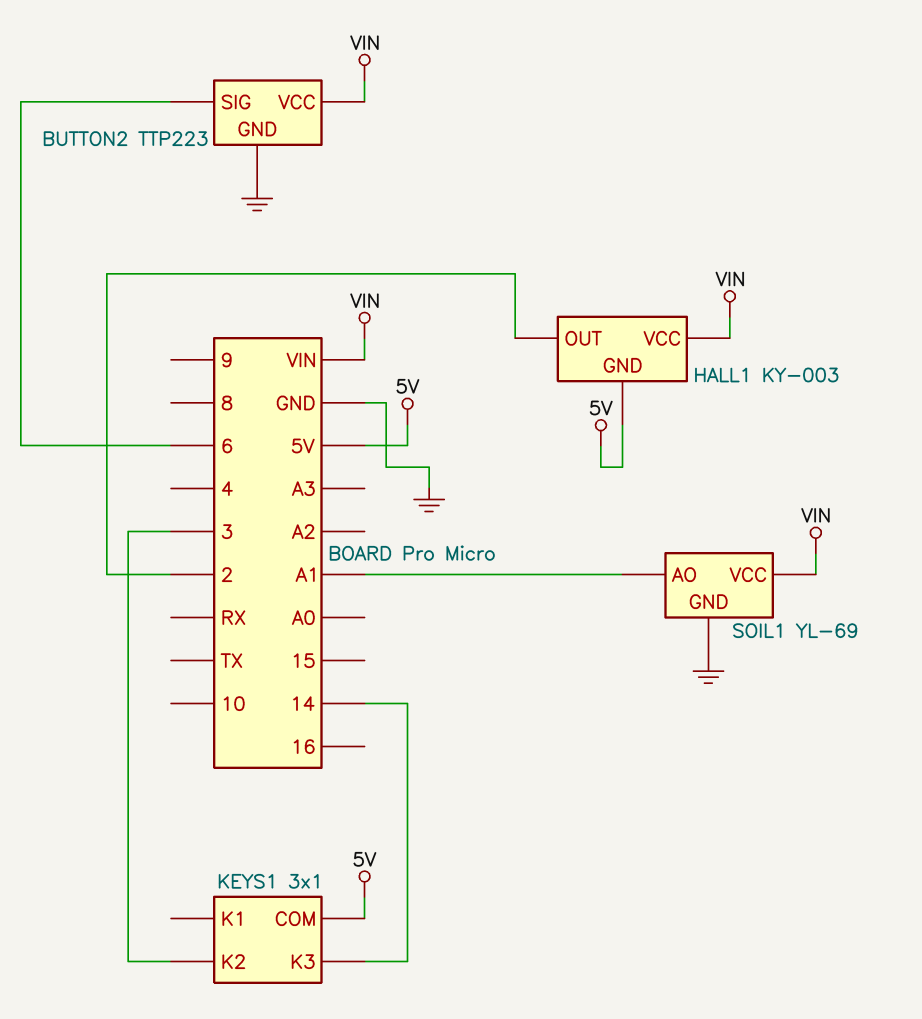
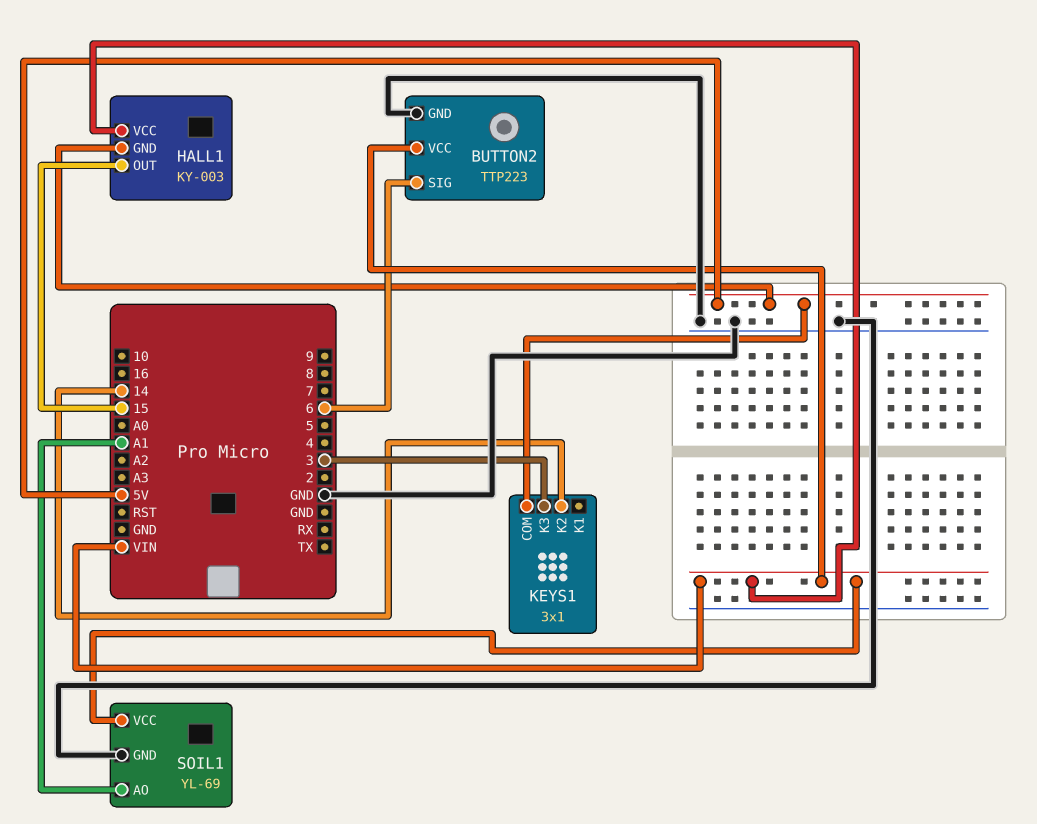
HALL1 pin OUT: 2 -> 15
KEYS1 pin K2: 3 -> 14
KEYS1 pin K3: 14 -> 3

